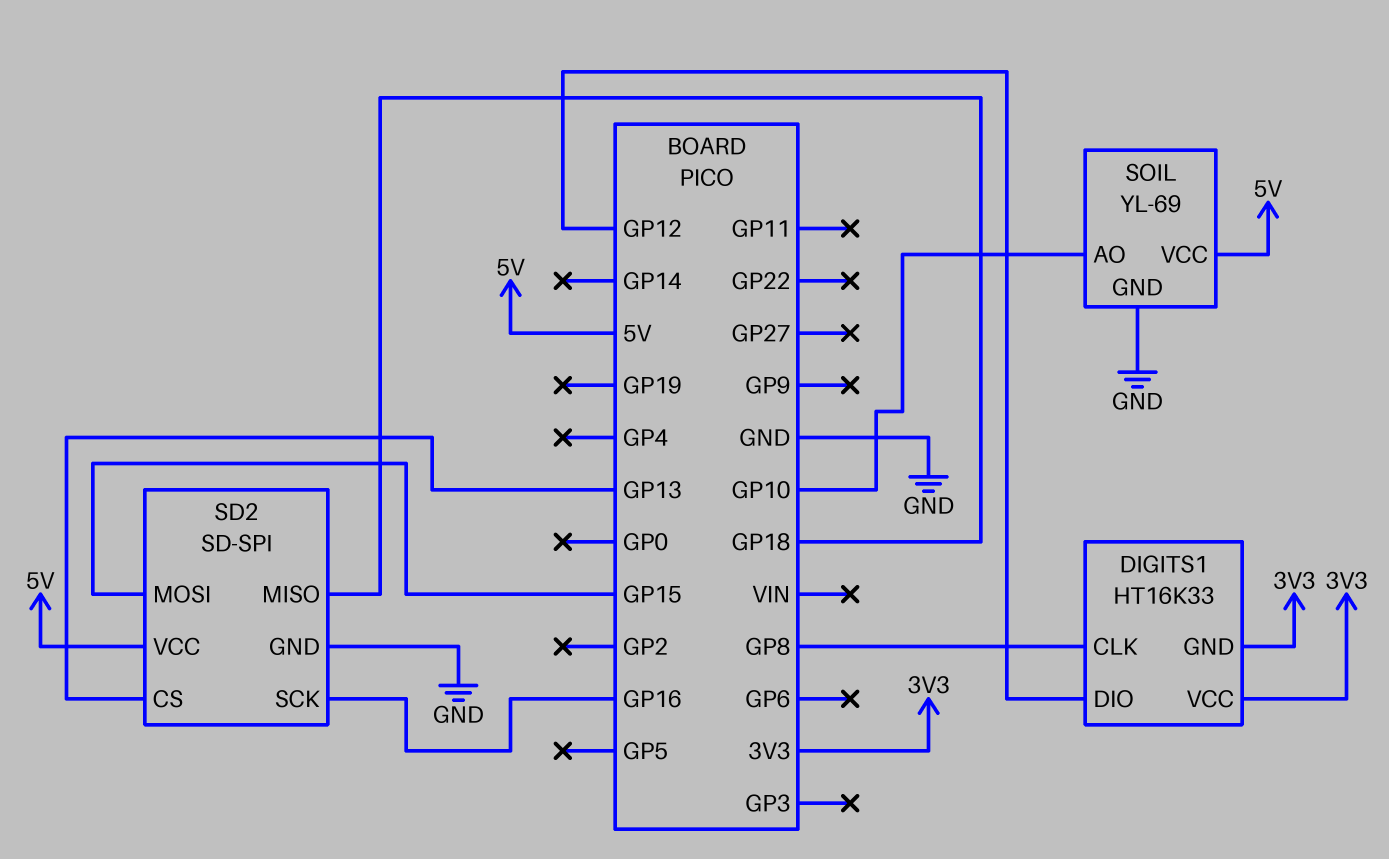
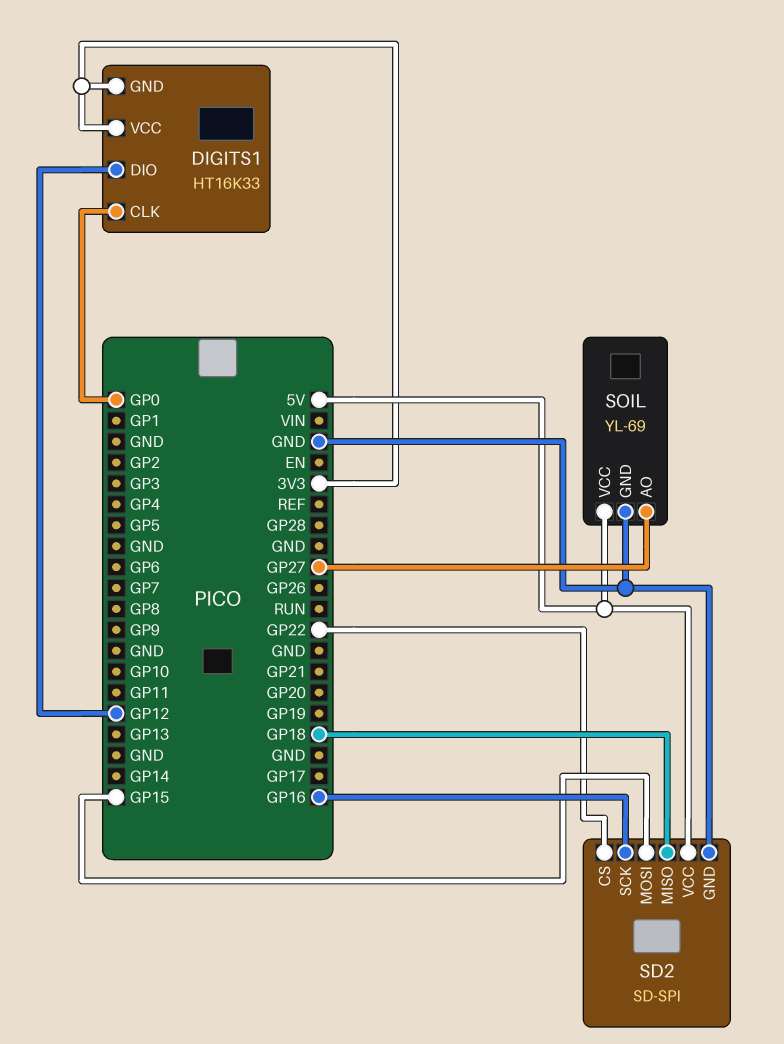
DIGITS1 pin CLK: GP8 -> GP0
SD2 pin CS: GP13 -> GP22
SOIL pin AO: GP10 -> GP27

